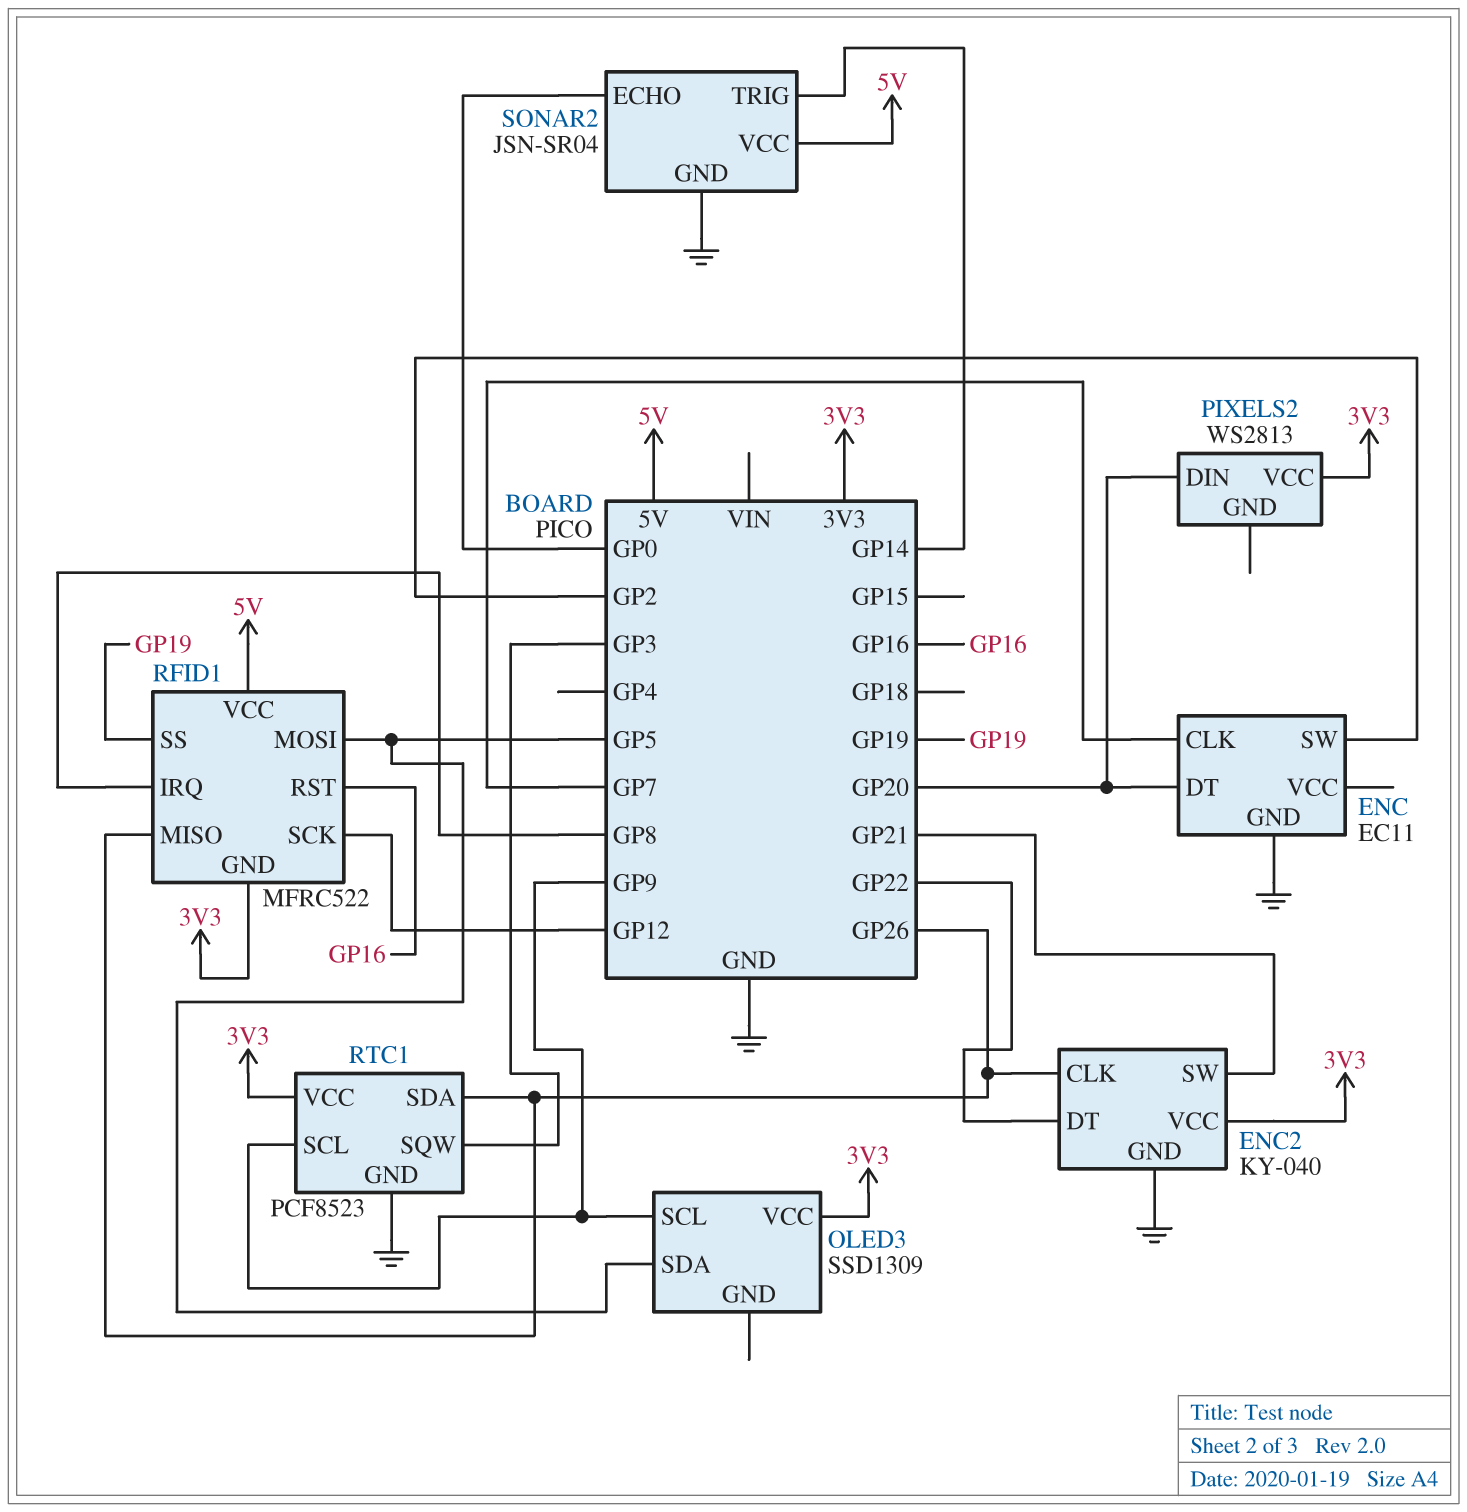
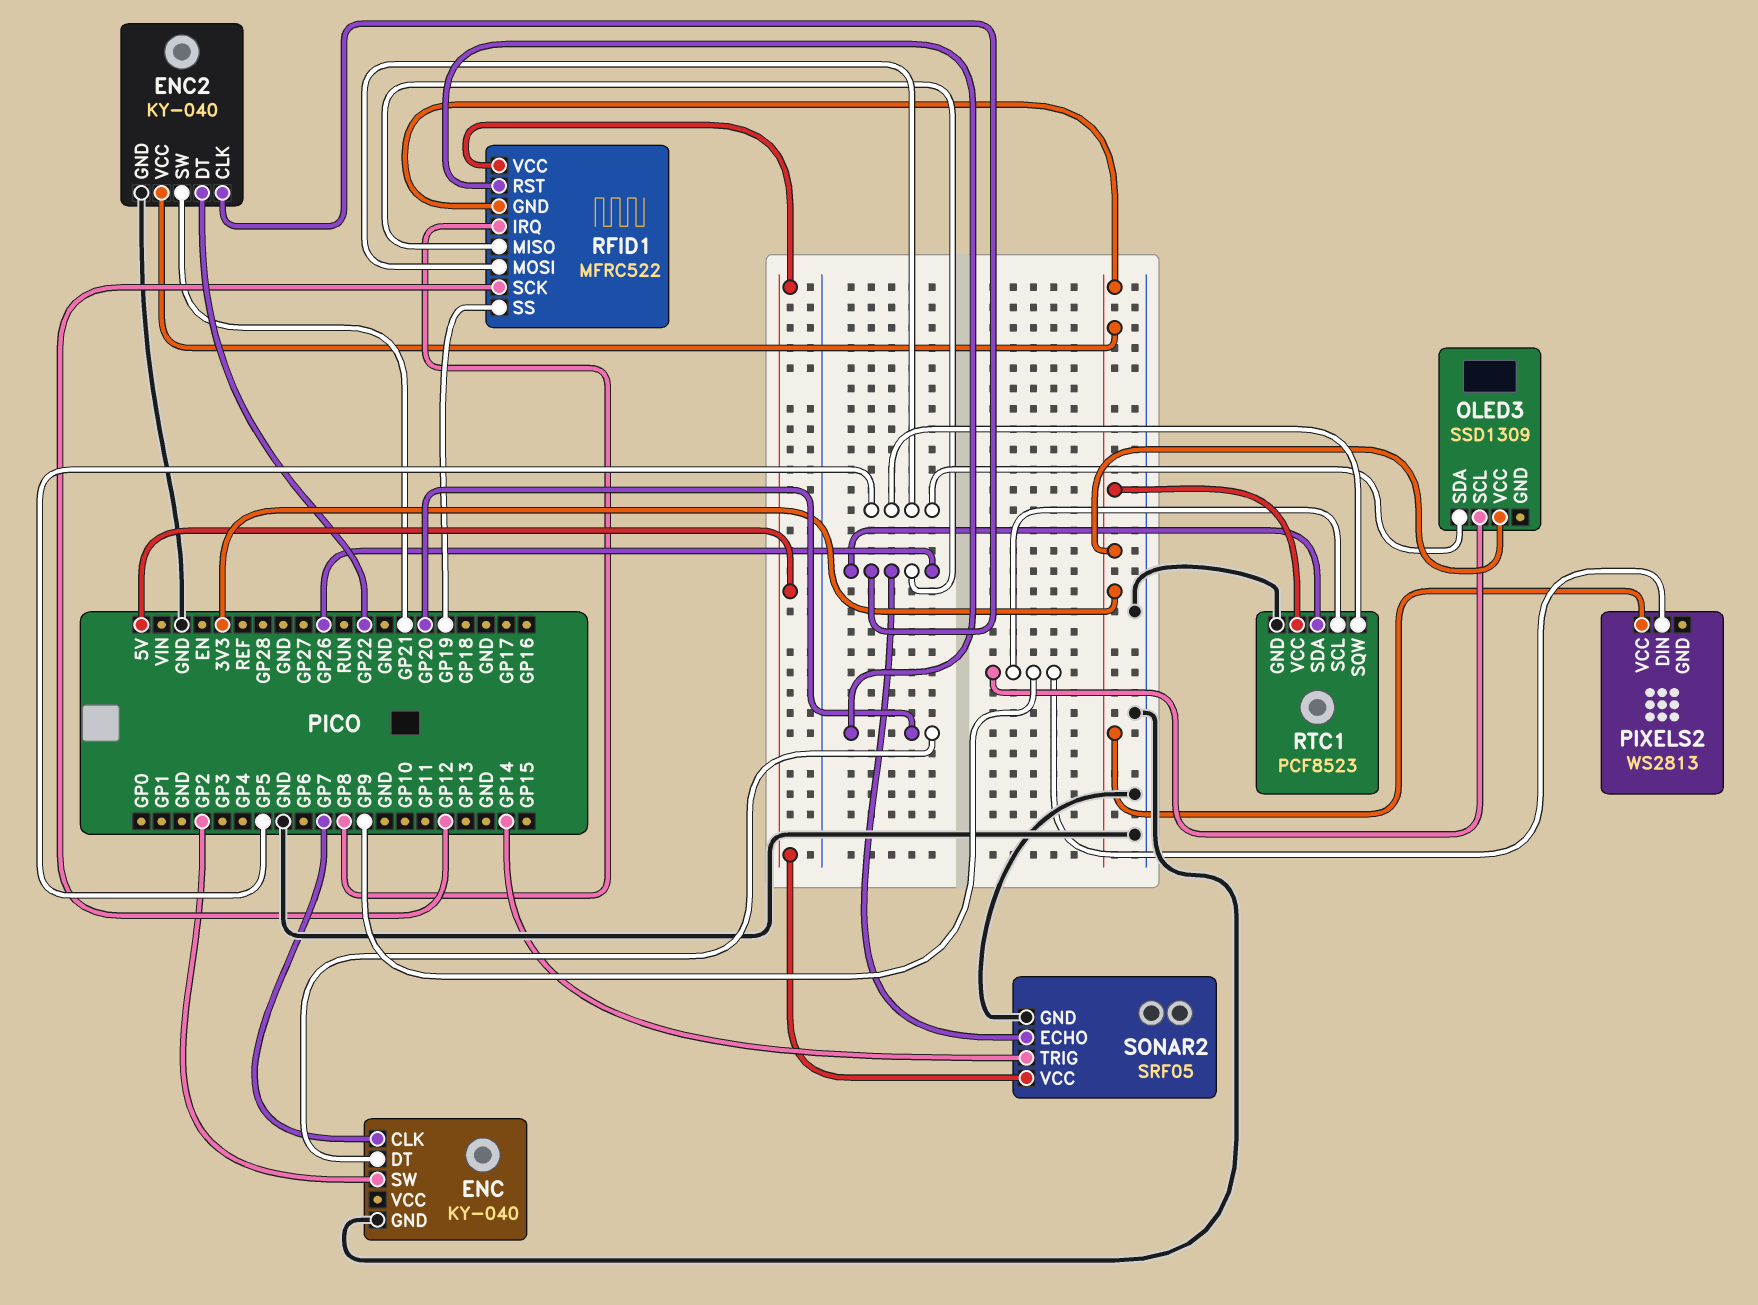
ENC: EC11 -> KY-040
PIXELS2 pin DIN: GP20 -> GP9
RFID1 pin RST: GP16 -> GP20
RTC1 pin SQW: GP3 -> GP5
SONAR2: JSN-SR04 -> SRF05
SONAR2 pin ECHO: GP0 -> GP26

